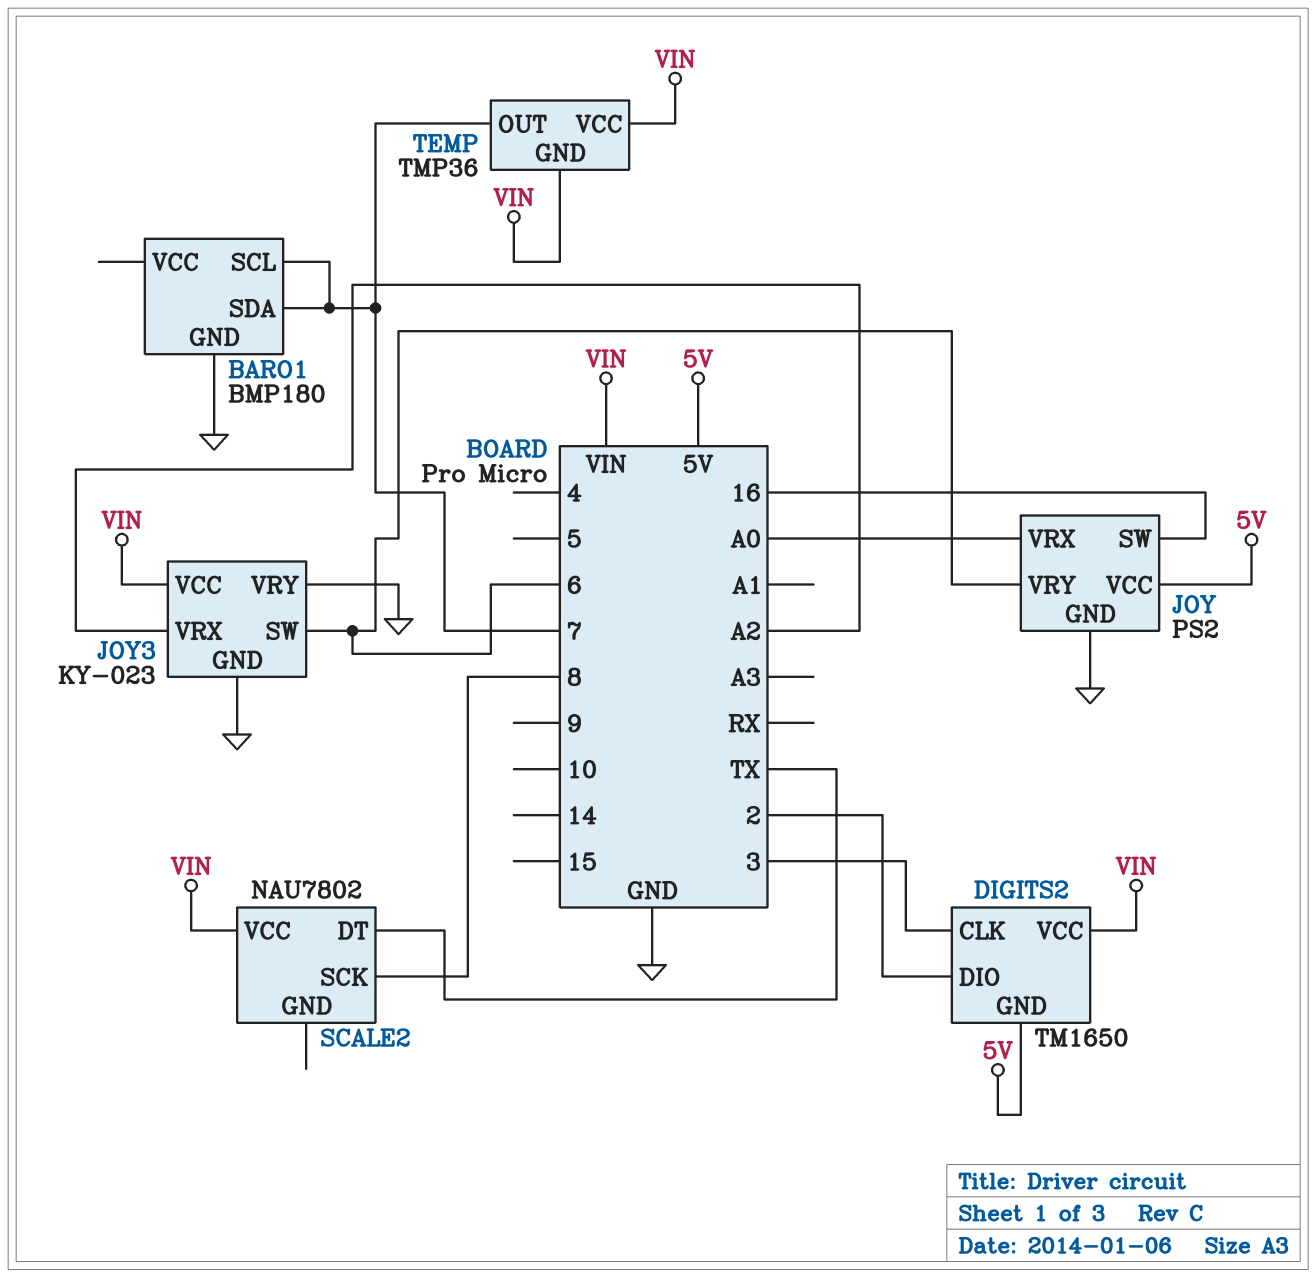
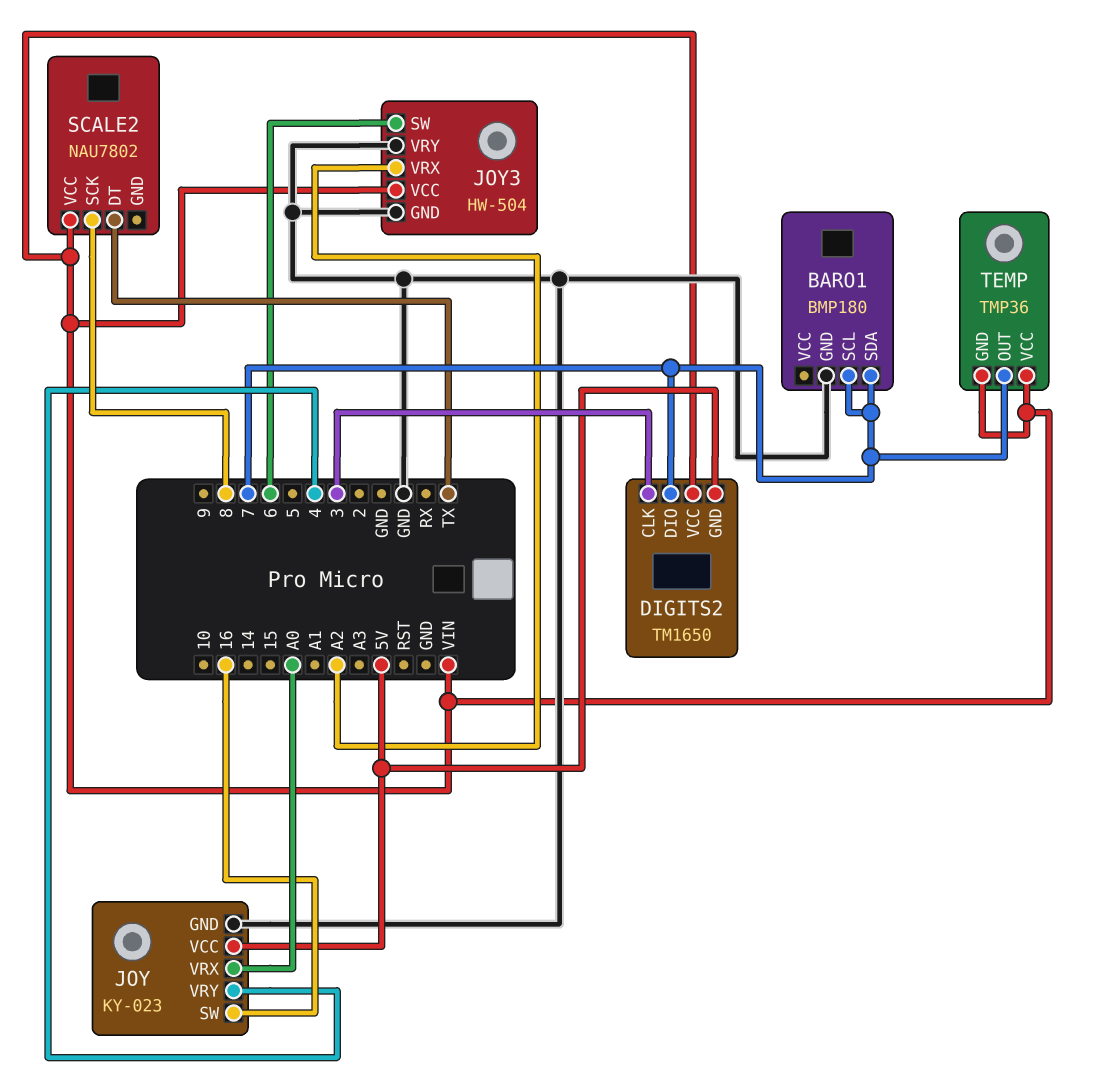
DIGITS2 pin DIO: 2 -> 7
JOY: PS2 -> KY-023
JOY pin VRY: 6 -> 4
JOY3: KY-023 -> HW-504

